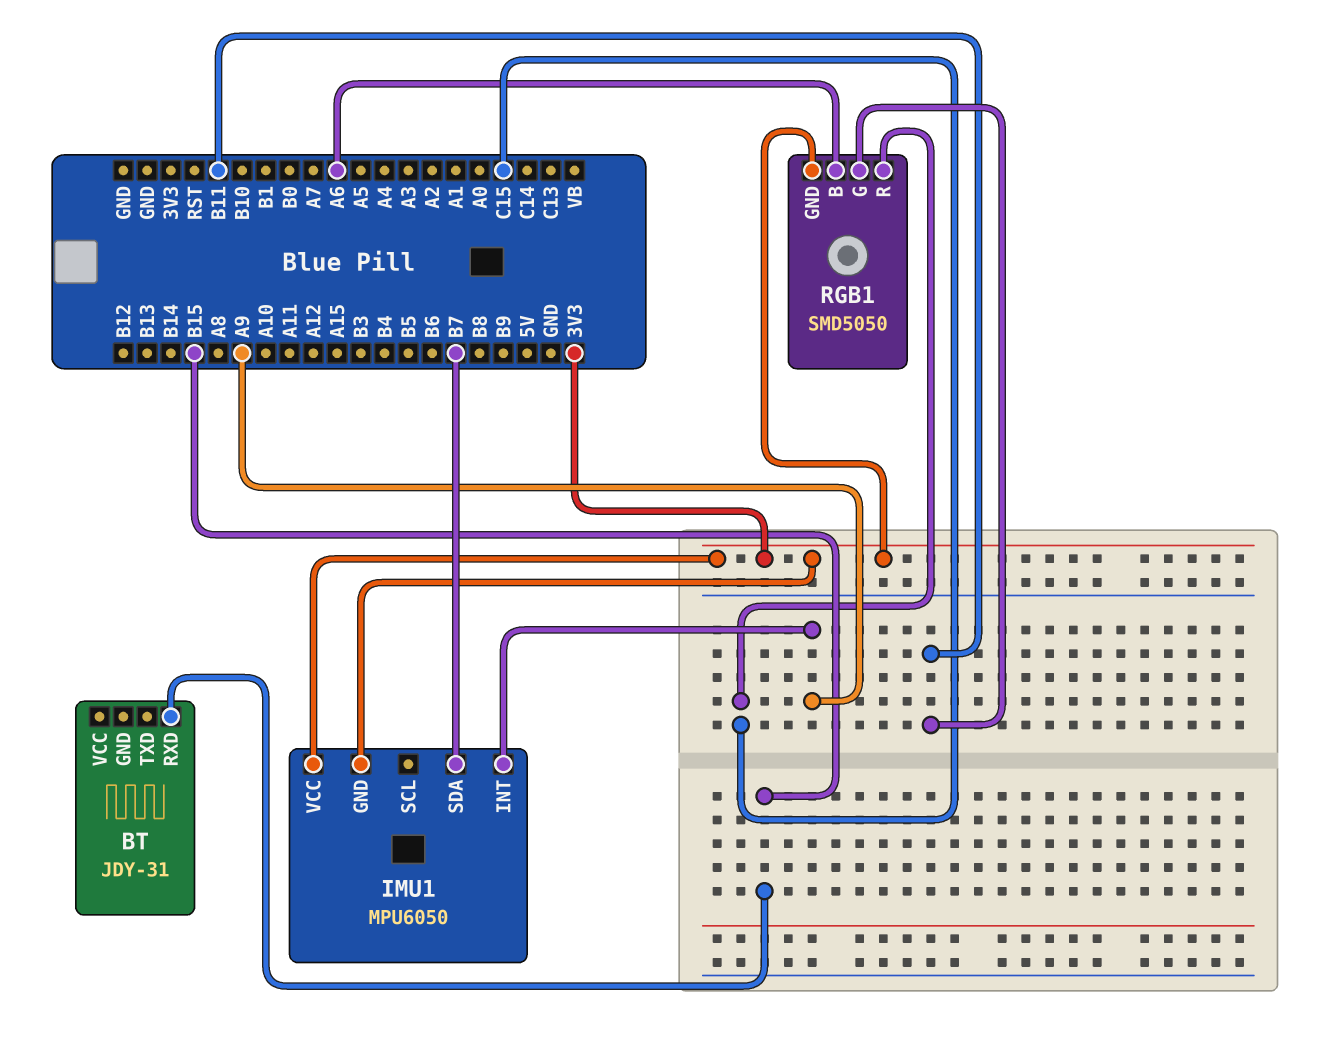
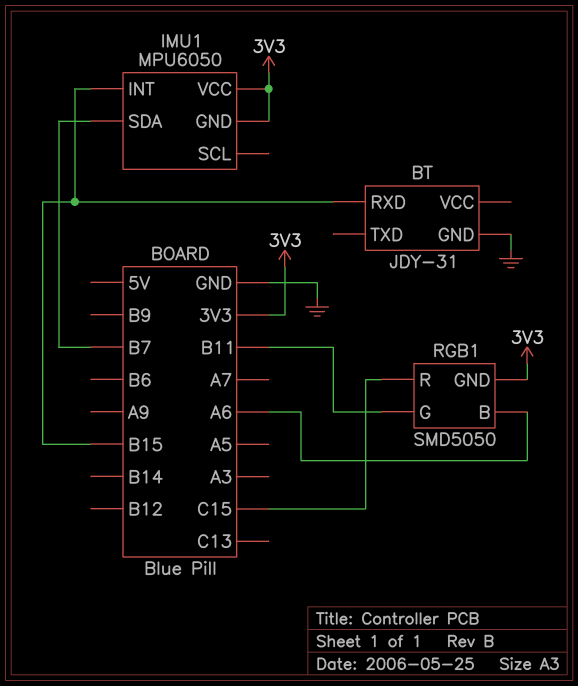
BT pin GND: none -> GND
IMU1 pin INT: A9 -> B15

